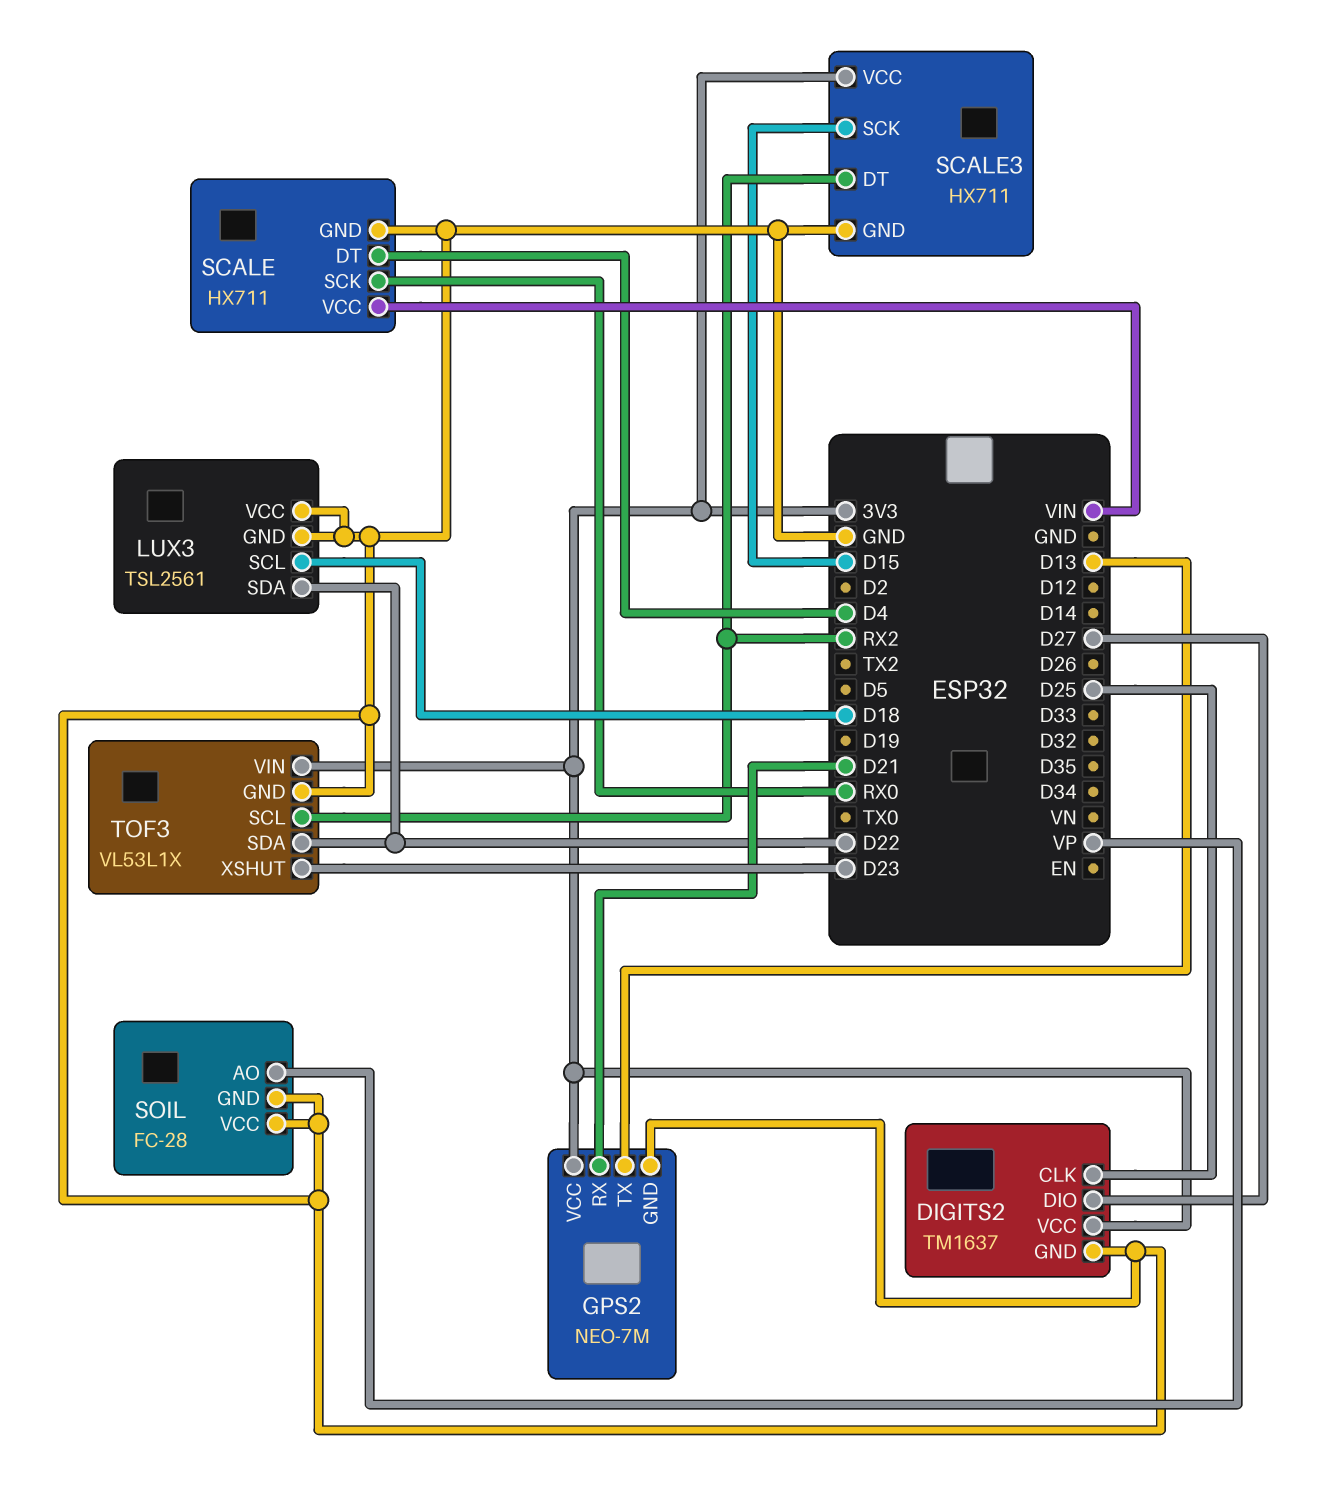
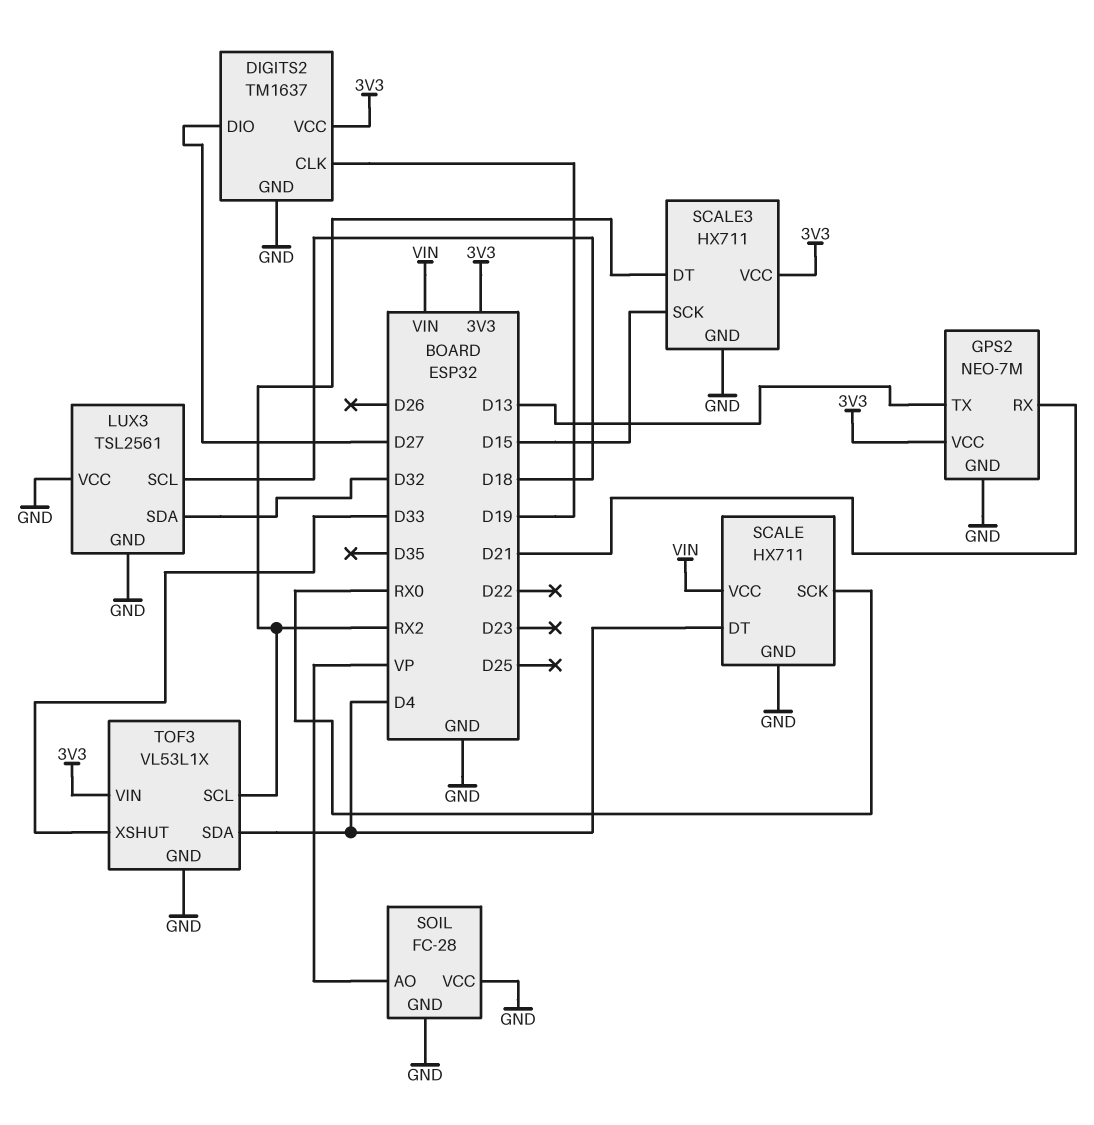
DIGITS2 pin CLK: D25 -> D19
LUX3 pin SDA: D22 -> D32
TOF3 pin SDA: D22 -> D4
TOF3 pin XSHUT: D23 -> D33

